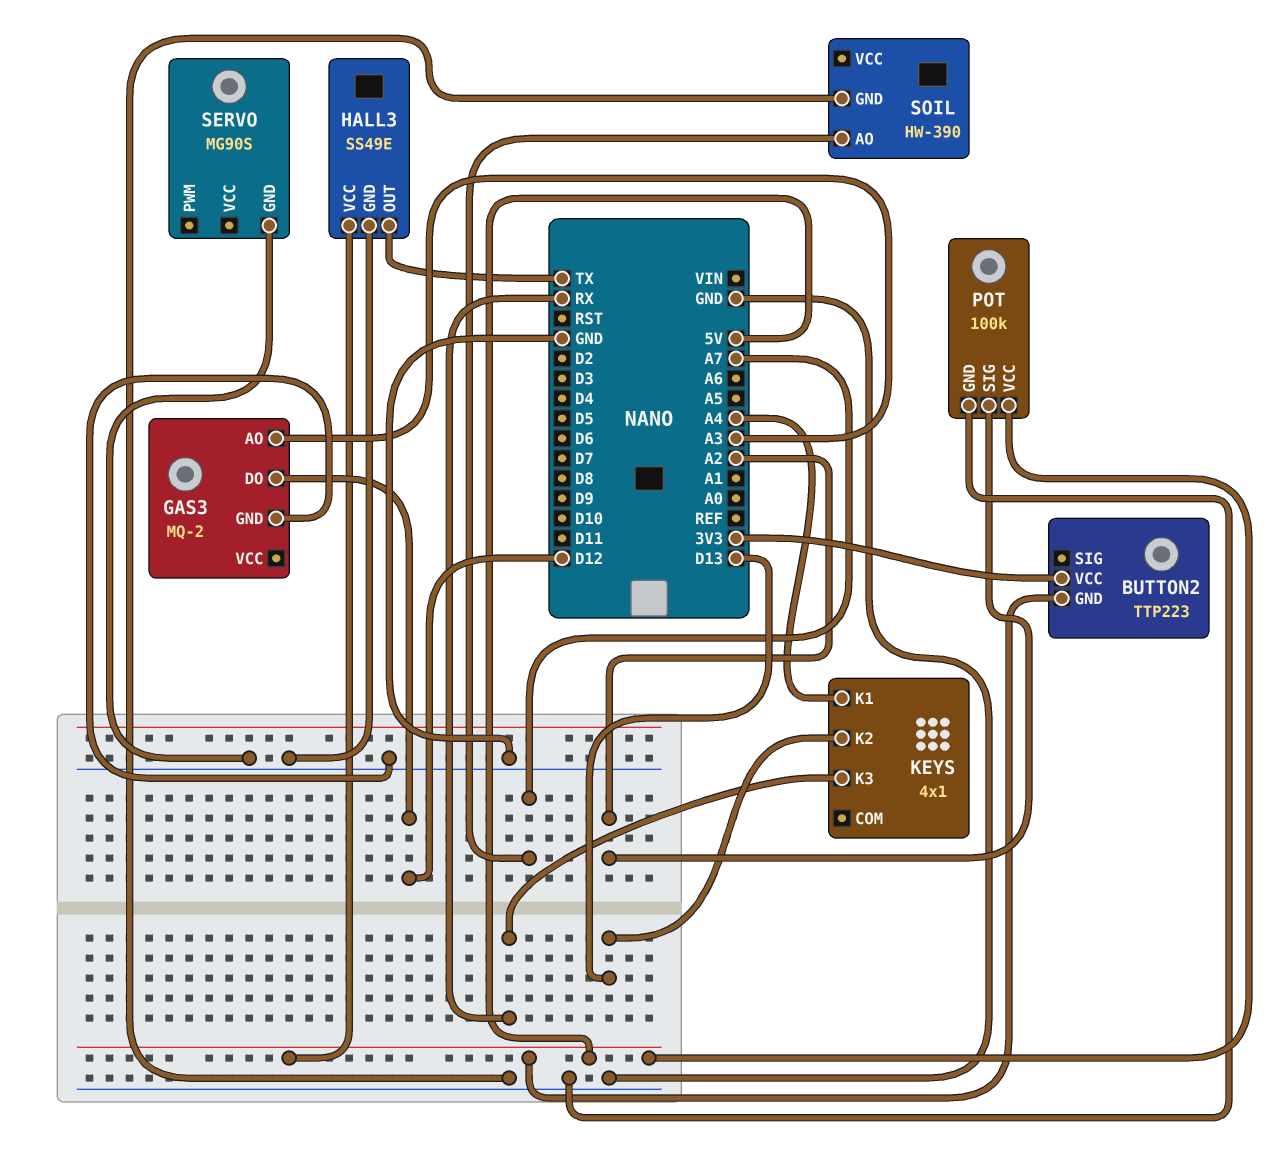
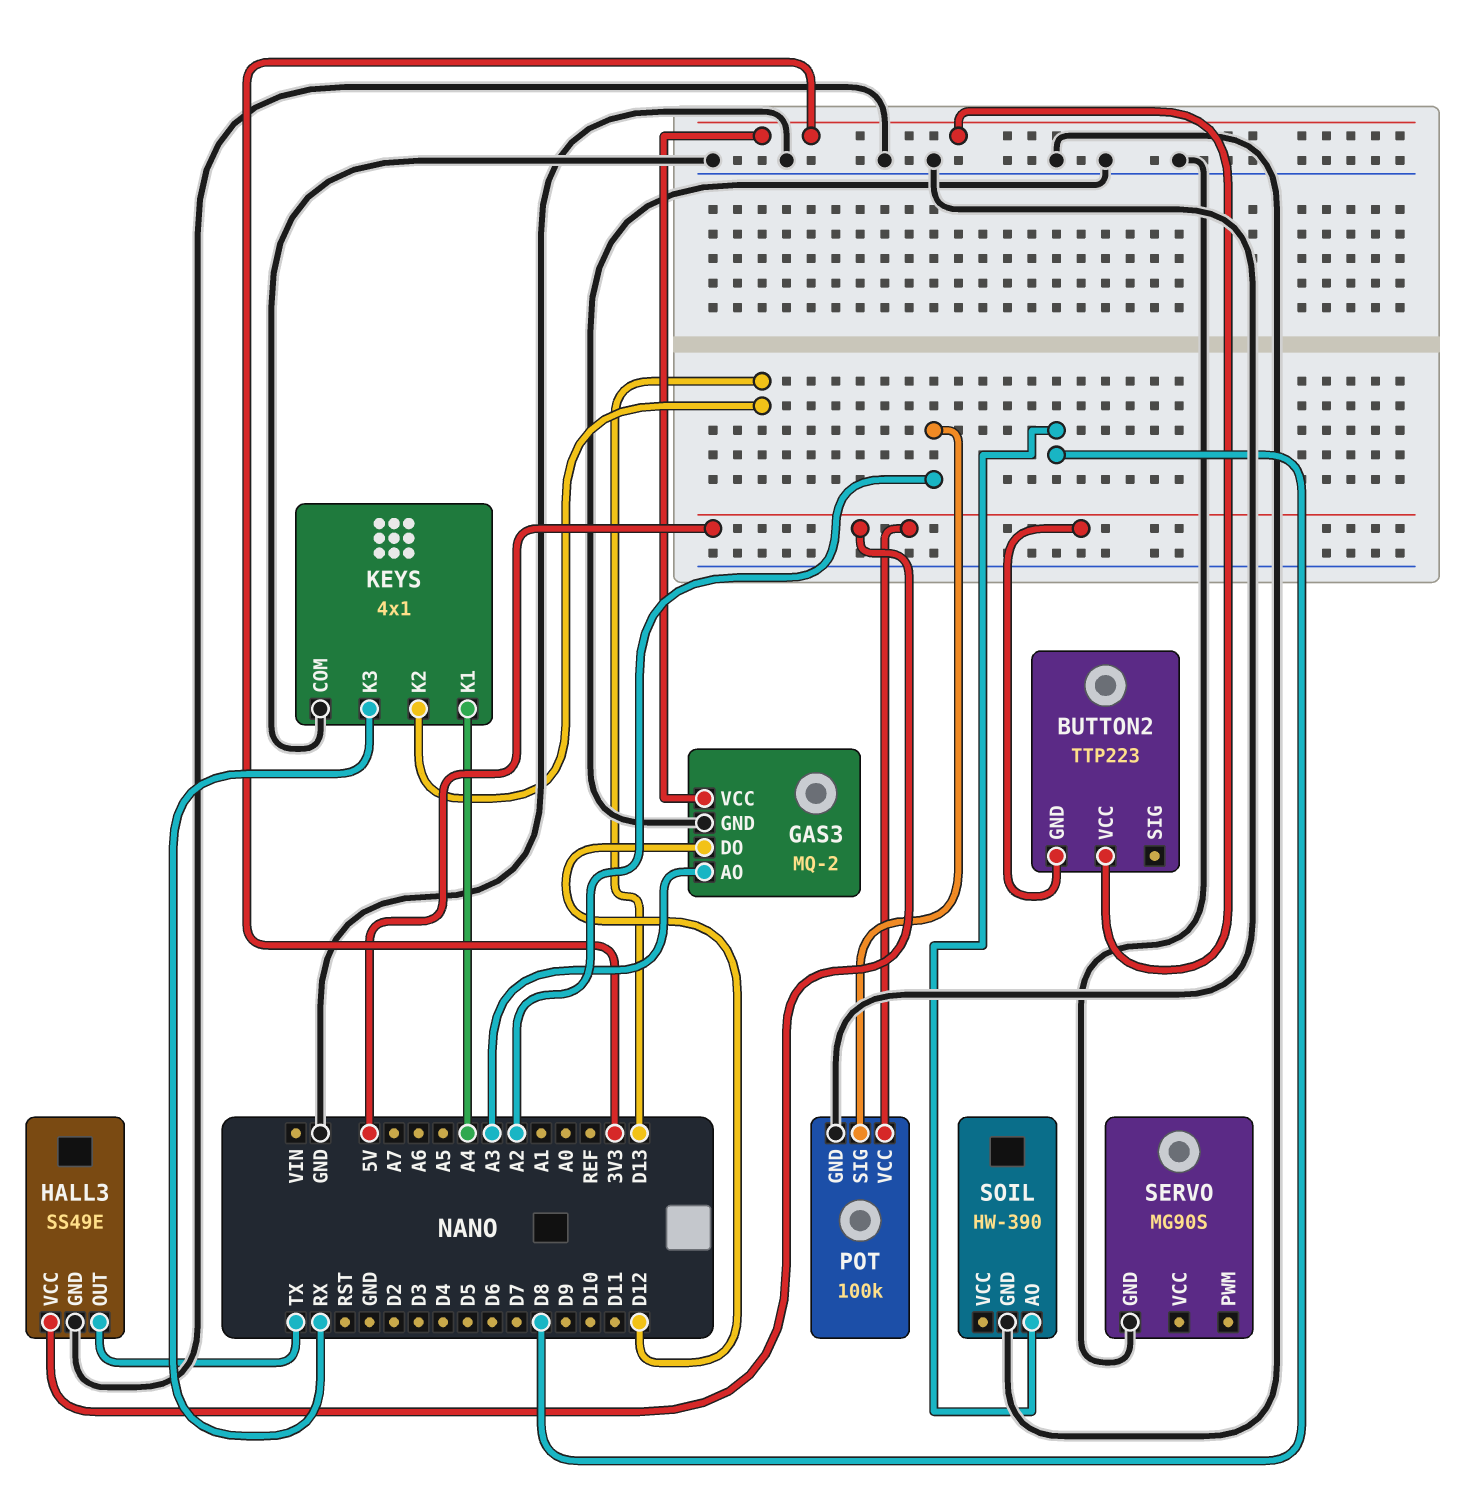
GAS3 pin VCC: none -> 3V3
KEYS pin COM: none -> GND
SOIL pin AO: A7 -> D8

